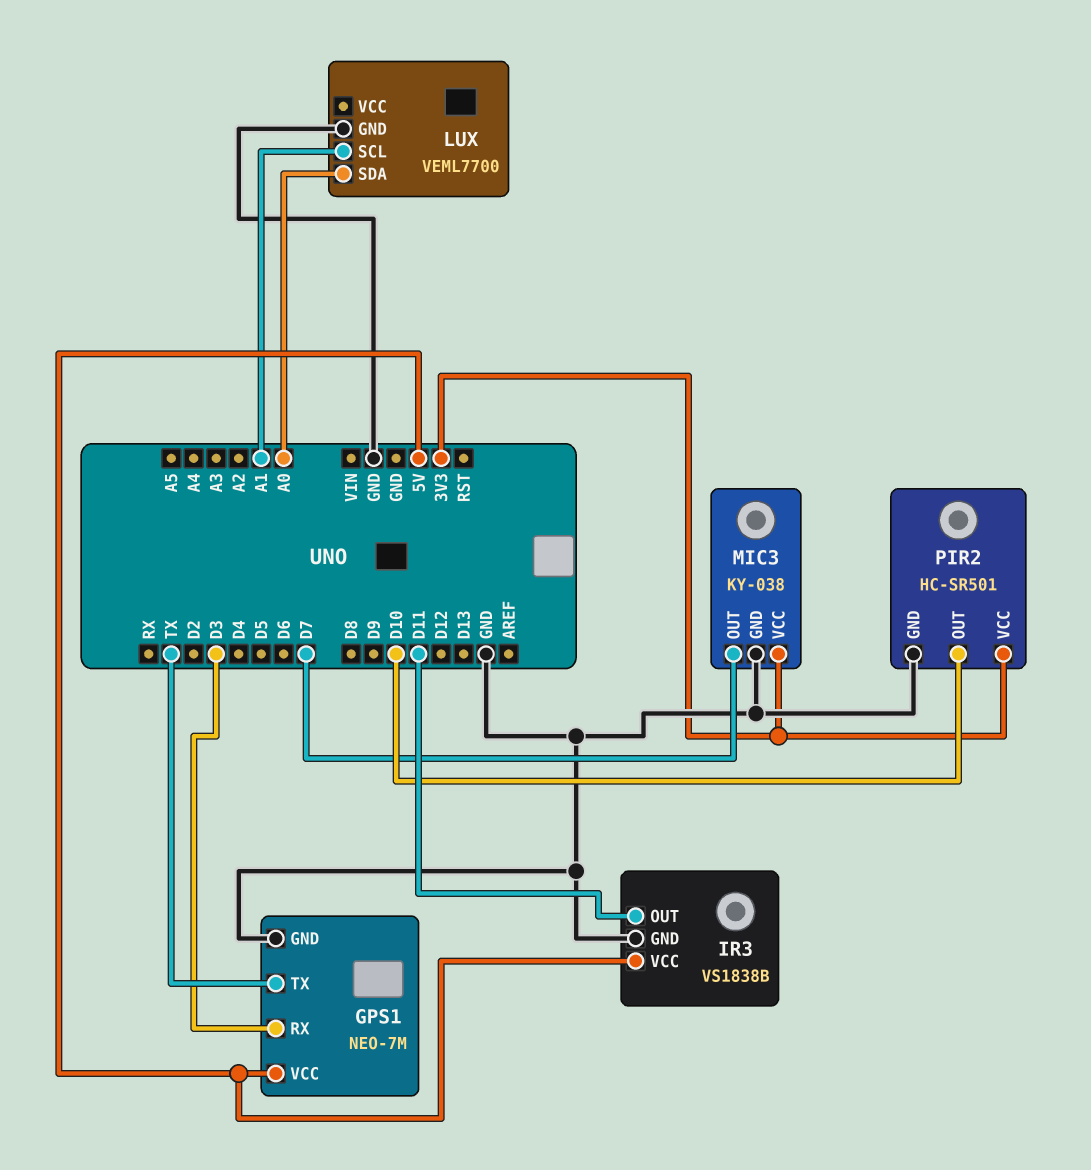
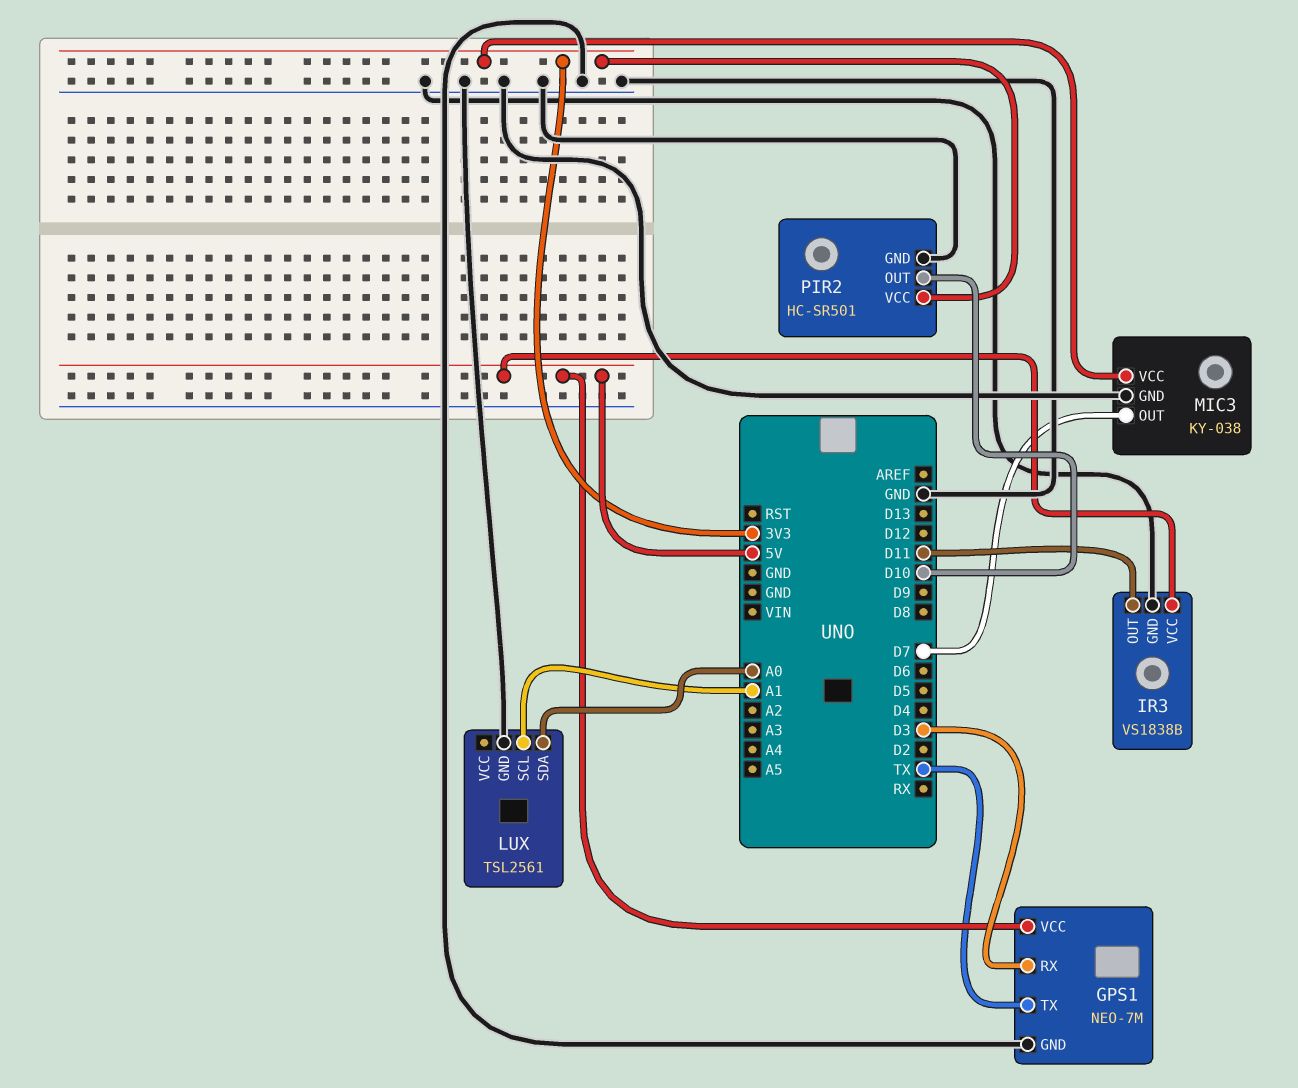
LUX: VEML7700 -> TSL2561

